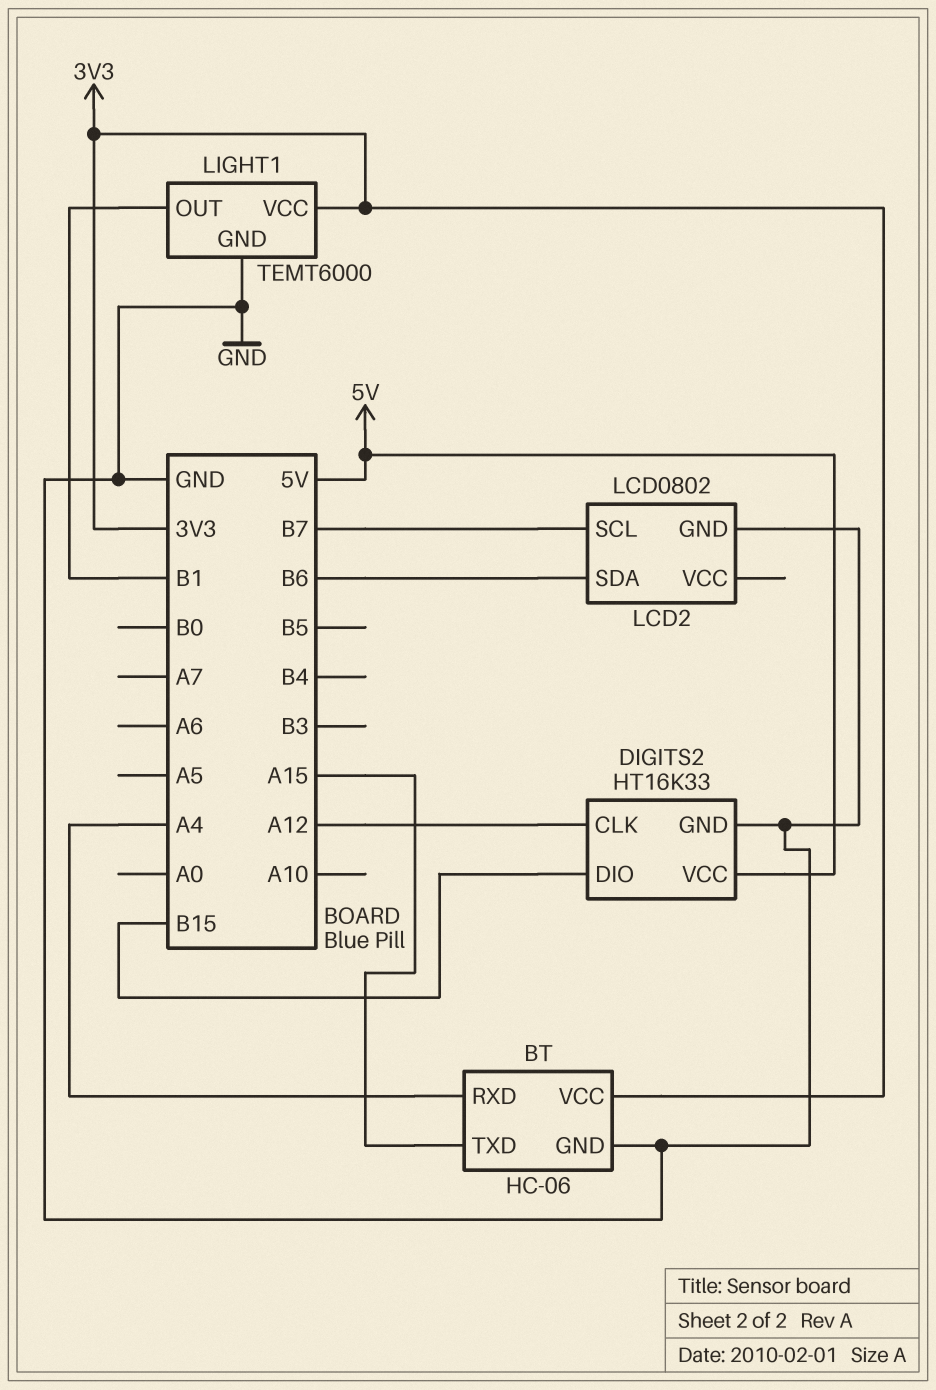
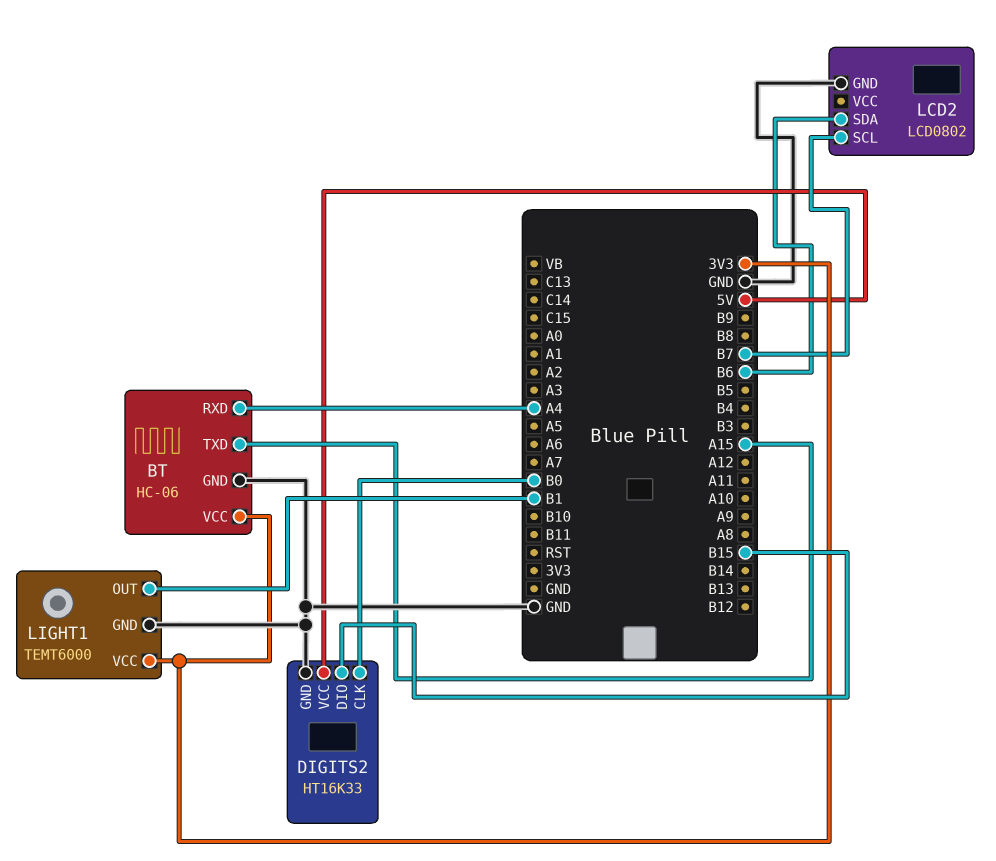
DIGITS2 pin CLK: A12 -> B0

